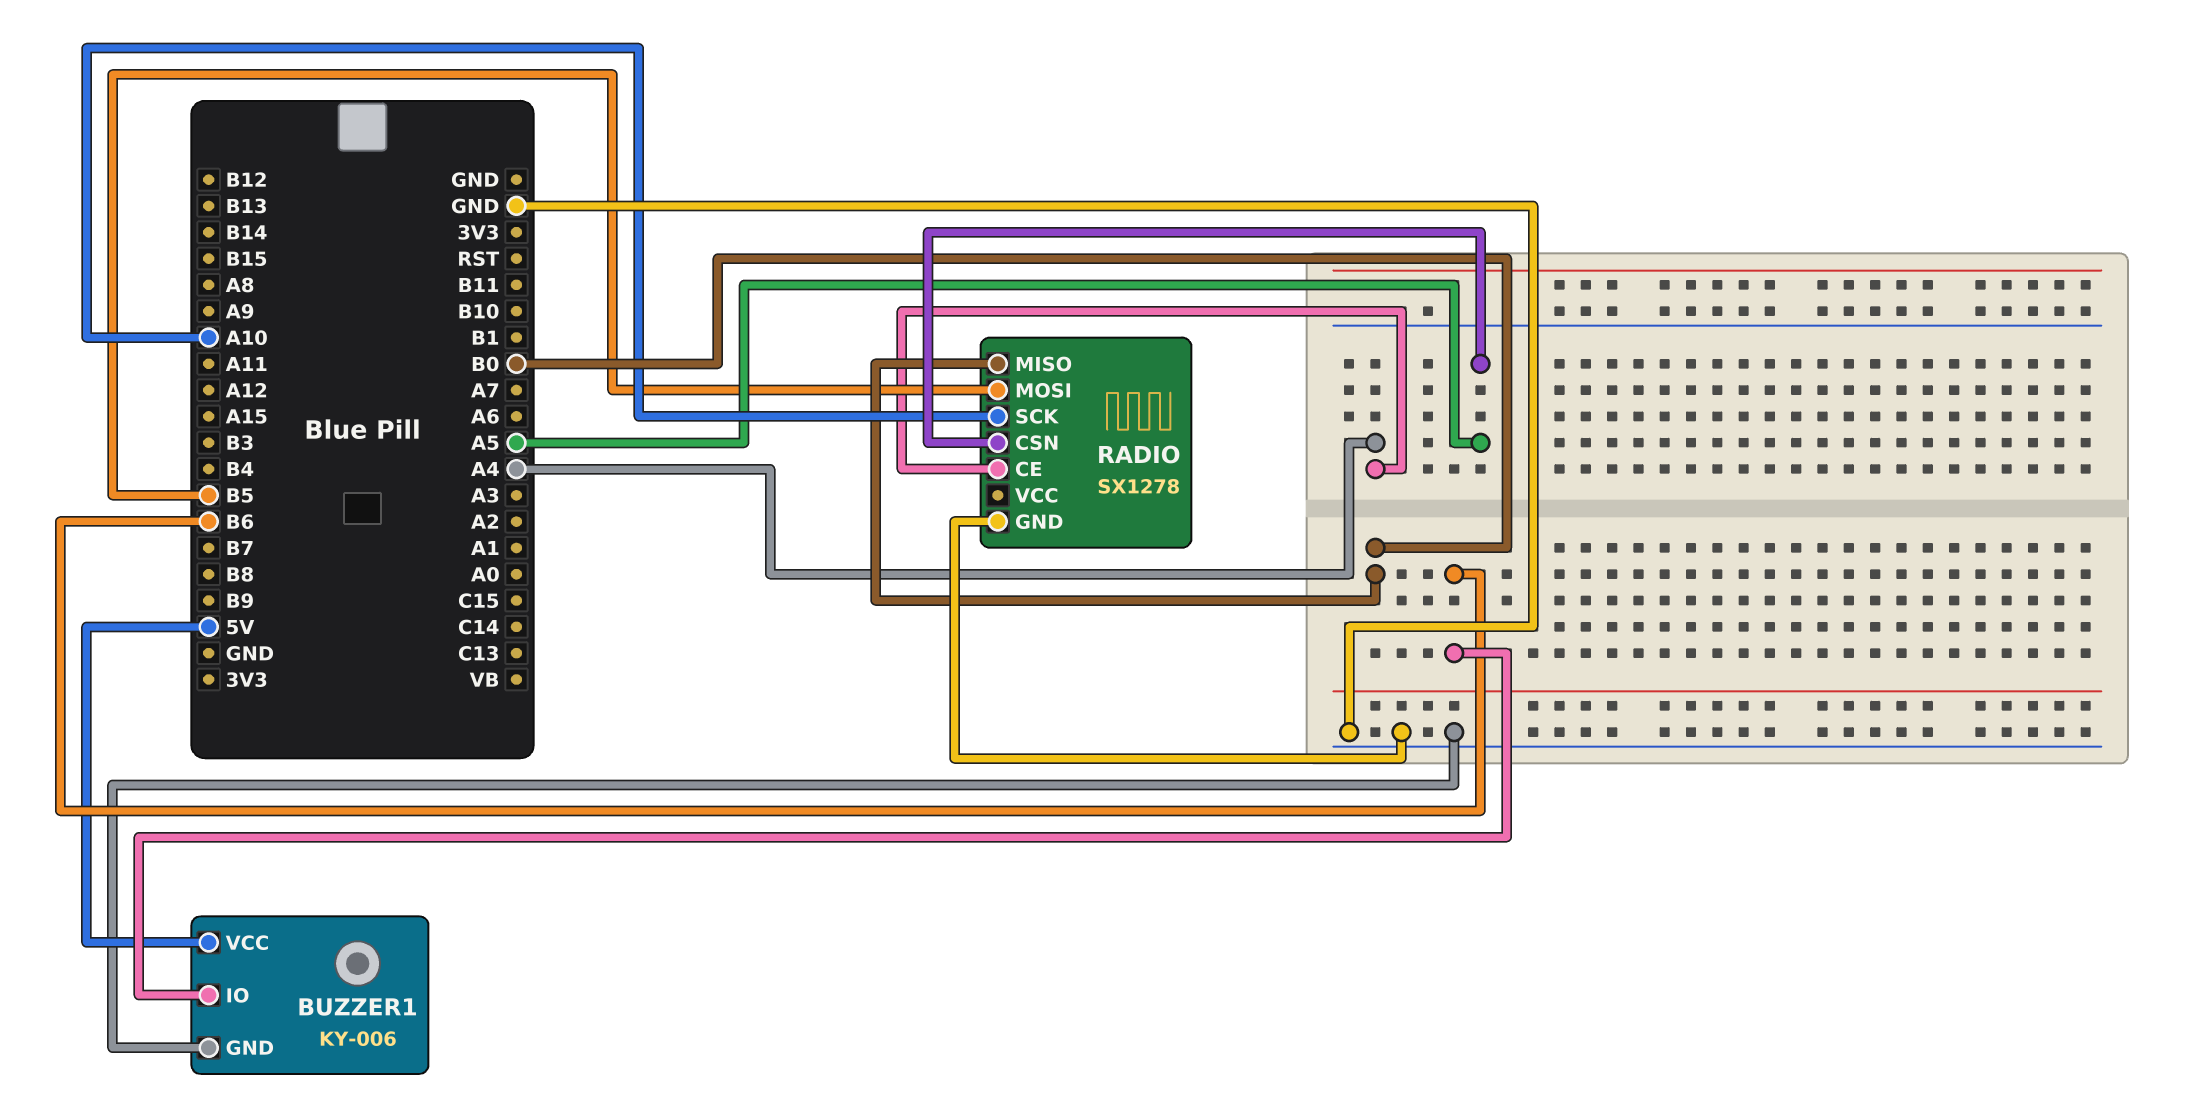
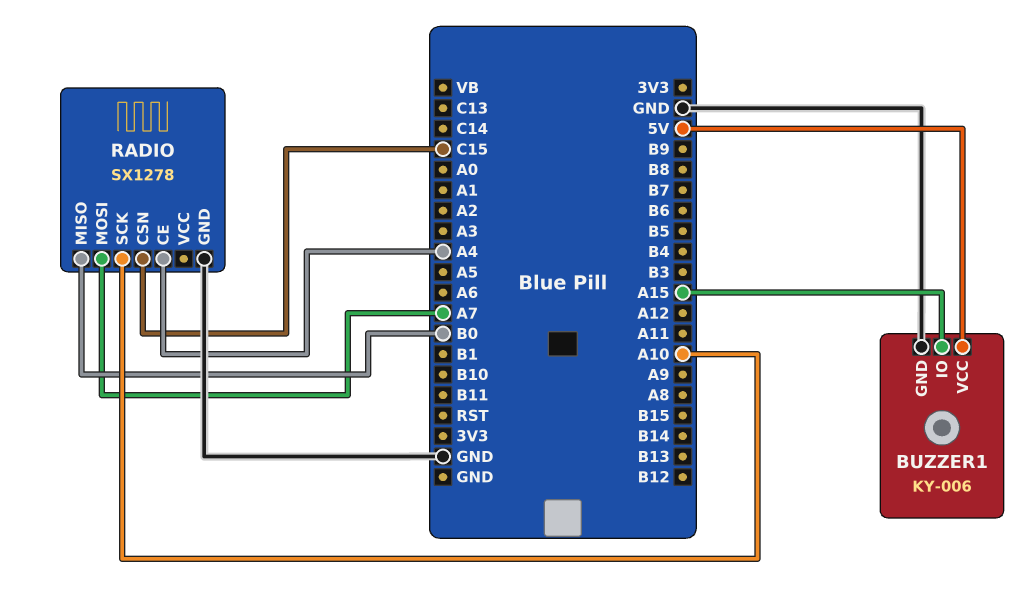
BUZZER1 pin IO: B6 -> A15
RADIO pin CSN: A5 -> C15
RADIO pin MOSI: B5 -> A7

